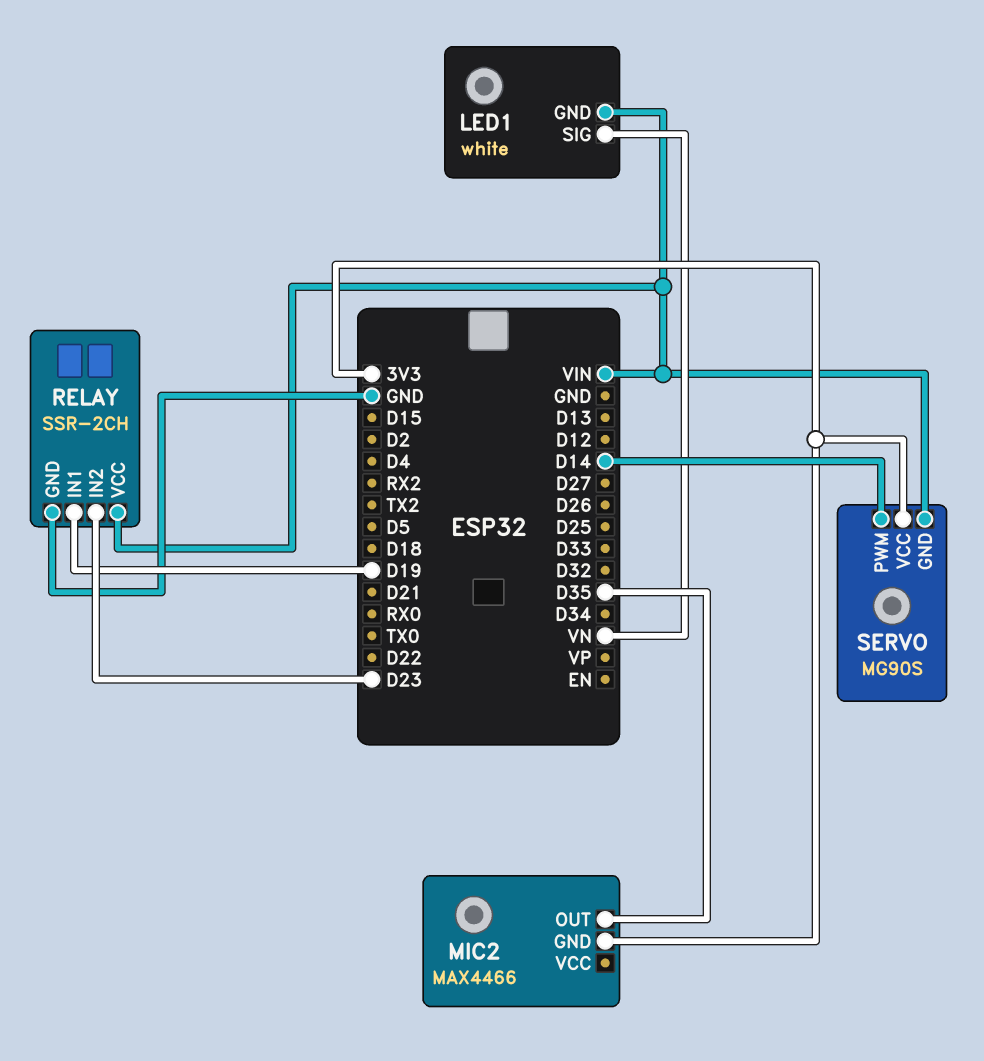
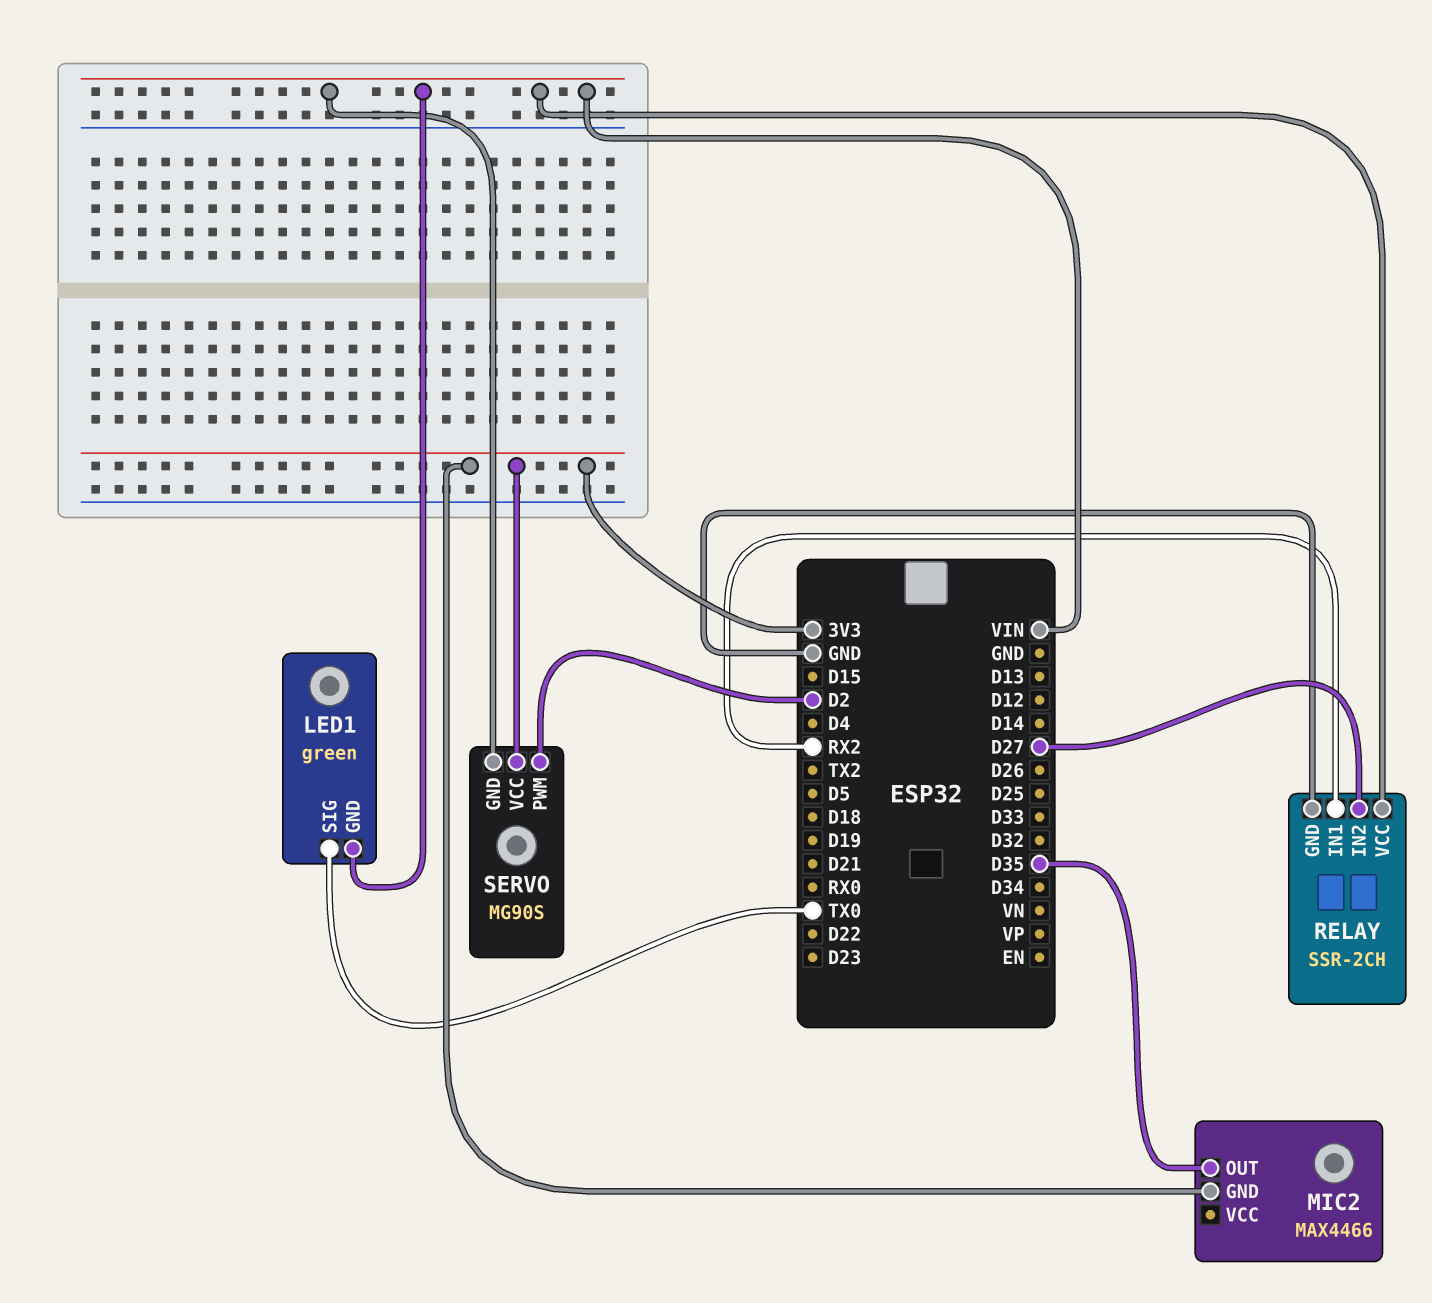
LED1: white -> green
LED1 pin SIG: VN -> TX0
RELAY pin IN1: D19 -> RX2
RELAY pin IN2: D23 -> D27
SERVO pin PWM: D14 -> D2

